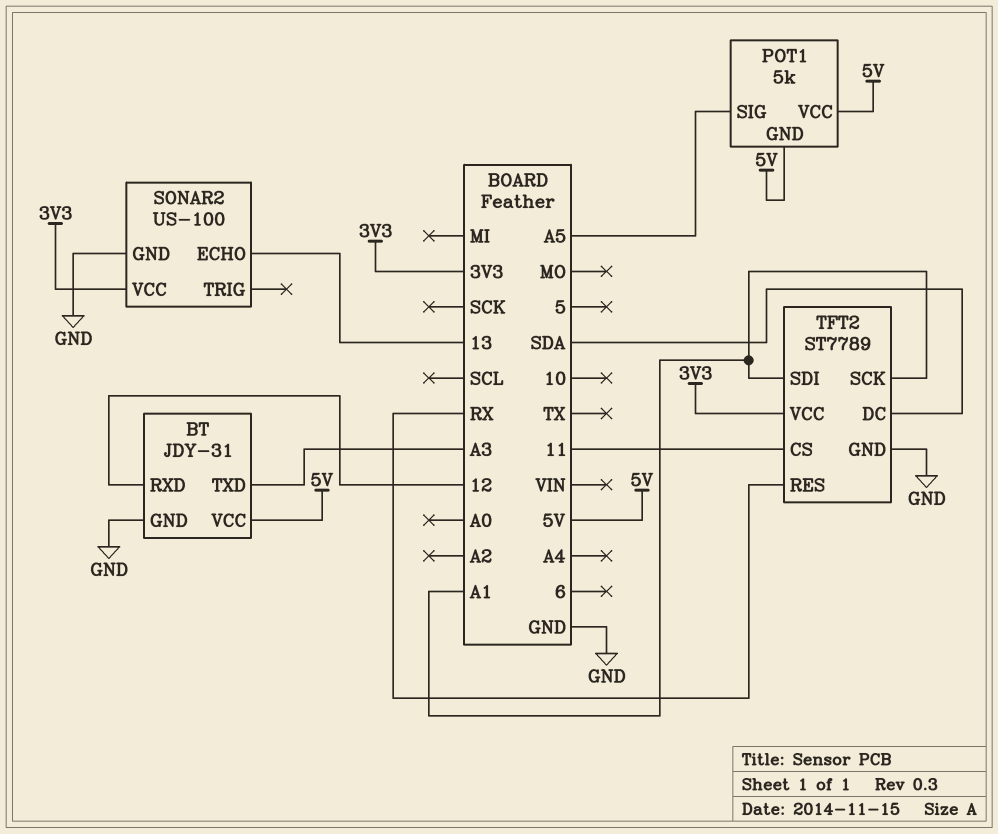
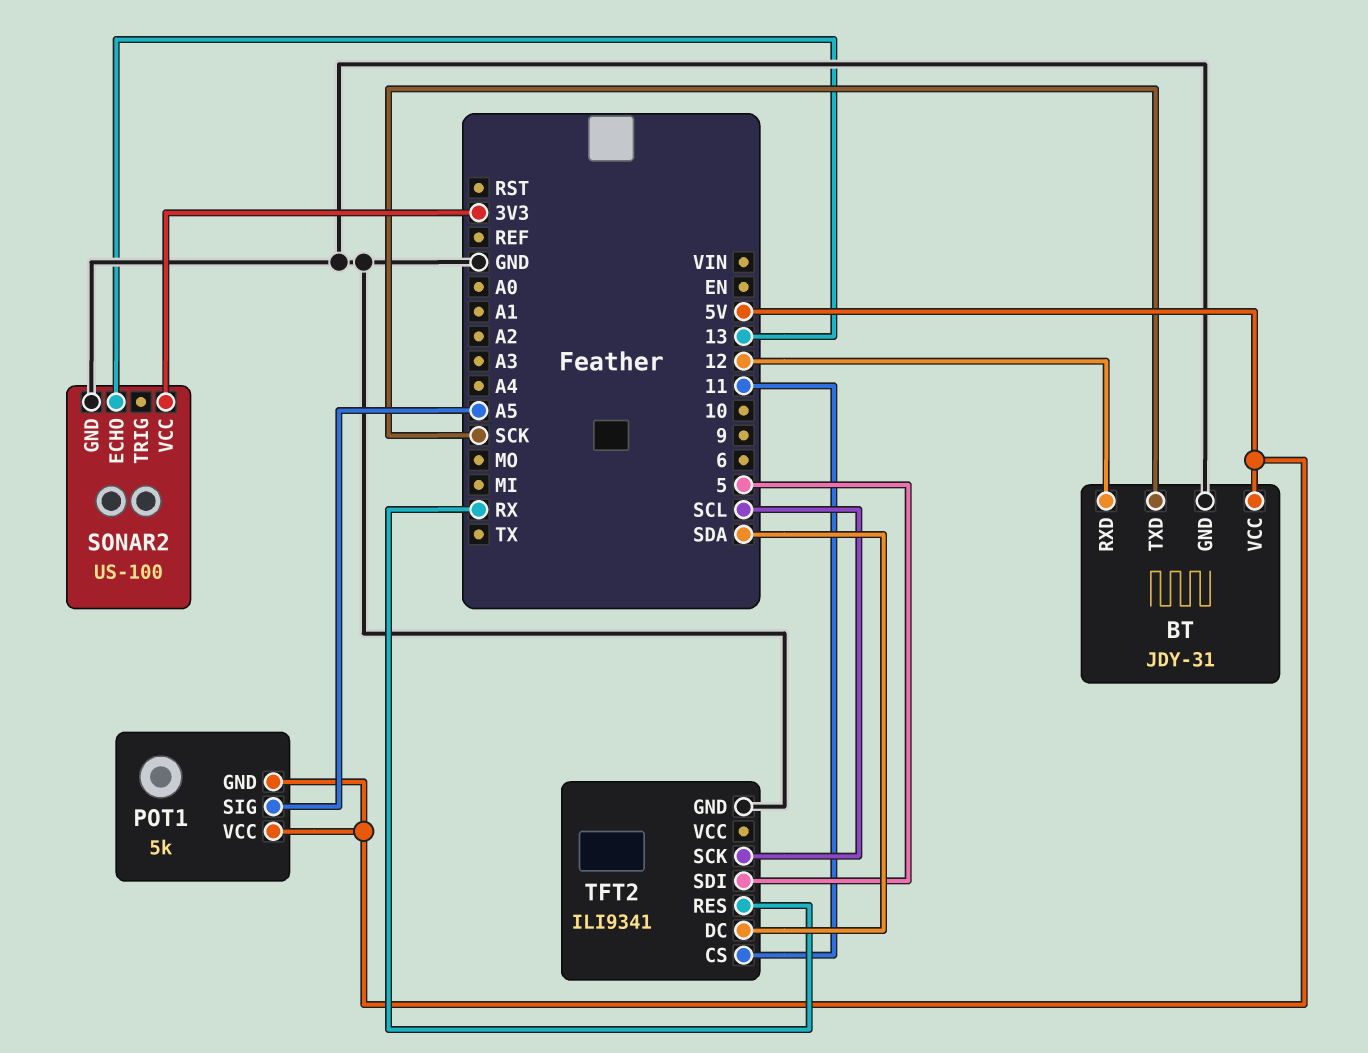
BT pin TXD: A3 -> SCK
TFT2: ST7789 -> ILI9341
TFT2 pin SCK: A1 -> SCL
TFT2 pin SDI: A1 -> 5
TFT2 pin VCC: 3V3 -> none

